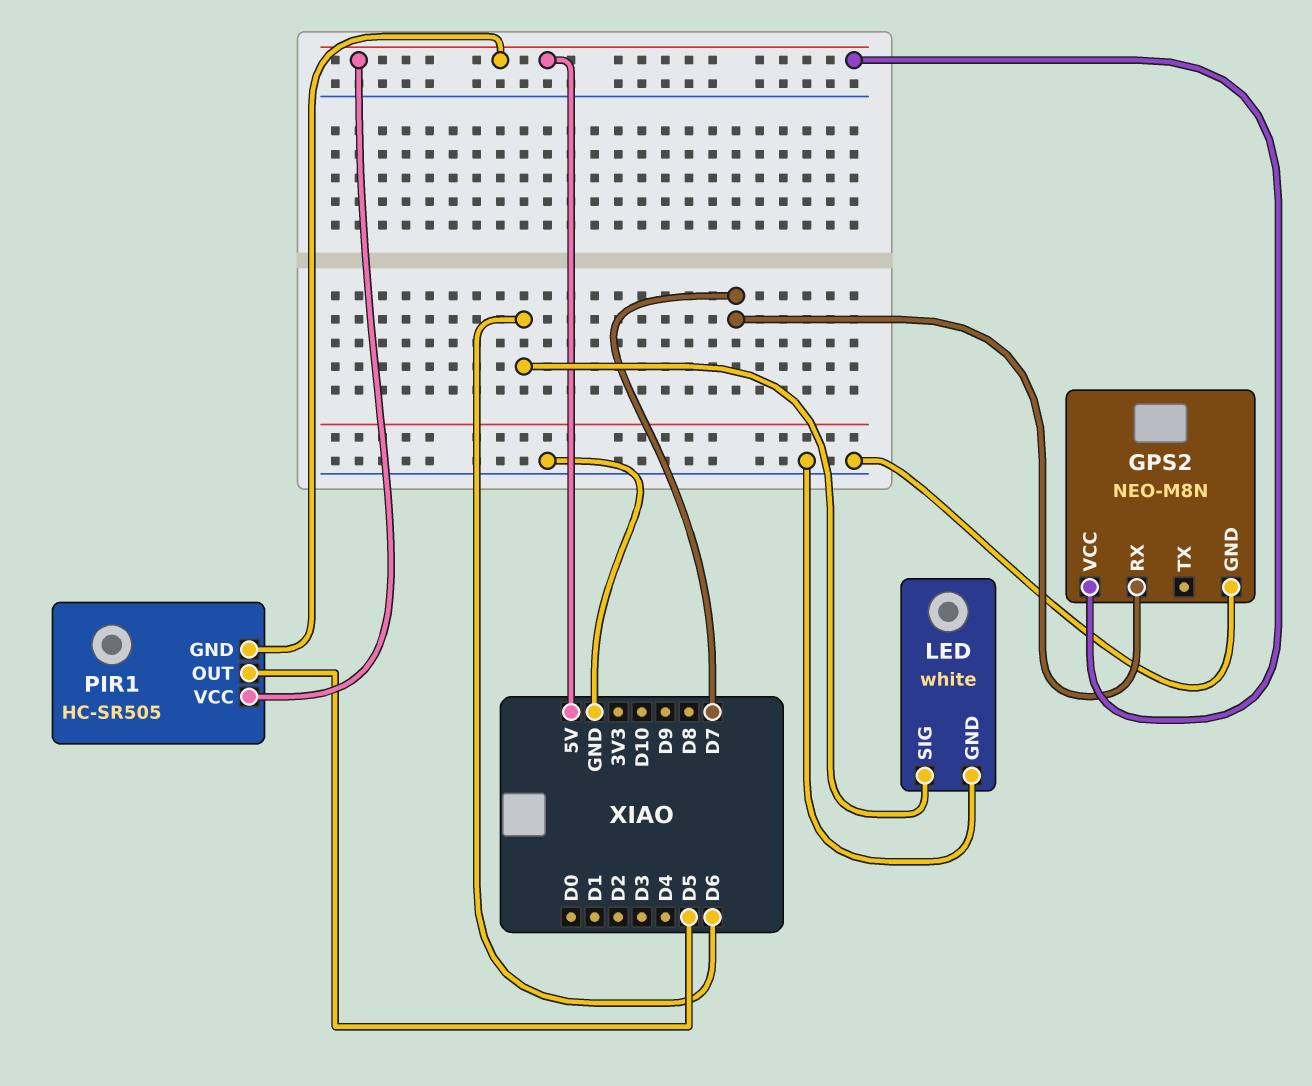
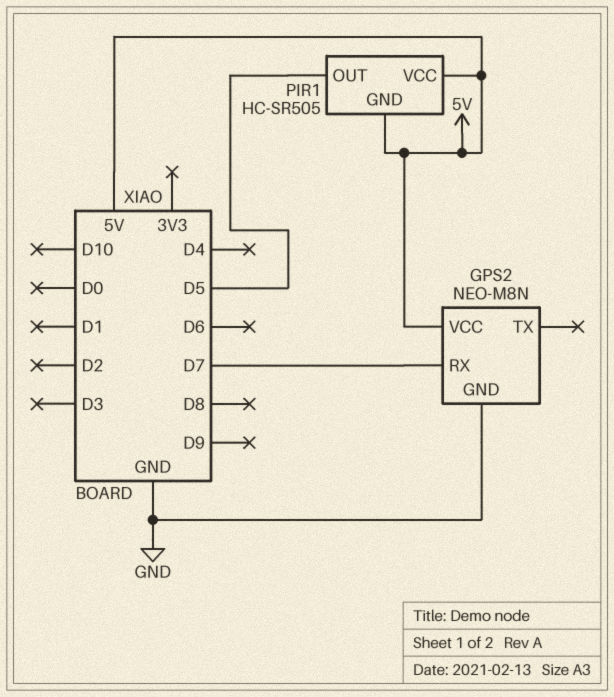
LED: white -> none
LED pin GND: GND -> none
LED pin SIG: D6 -> none

